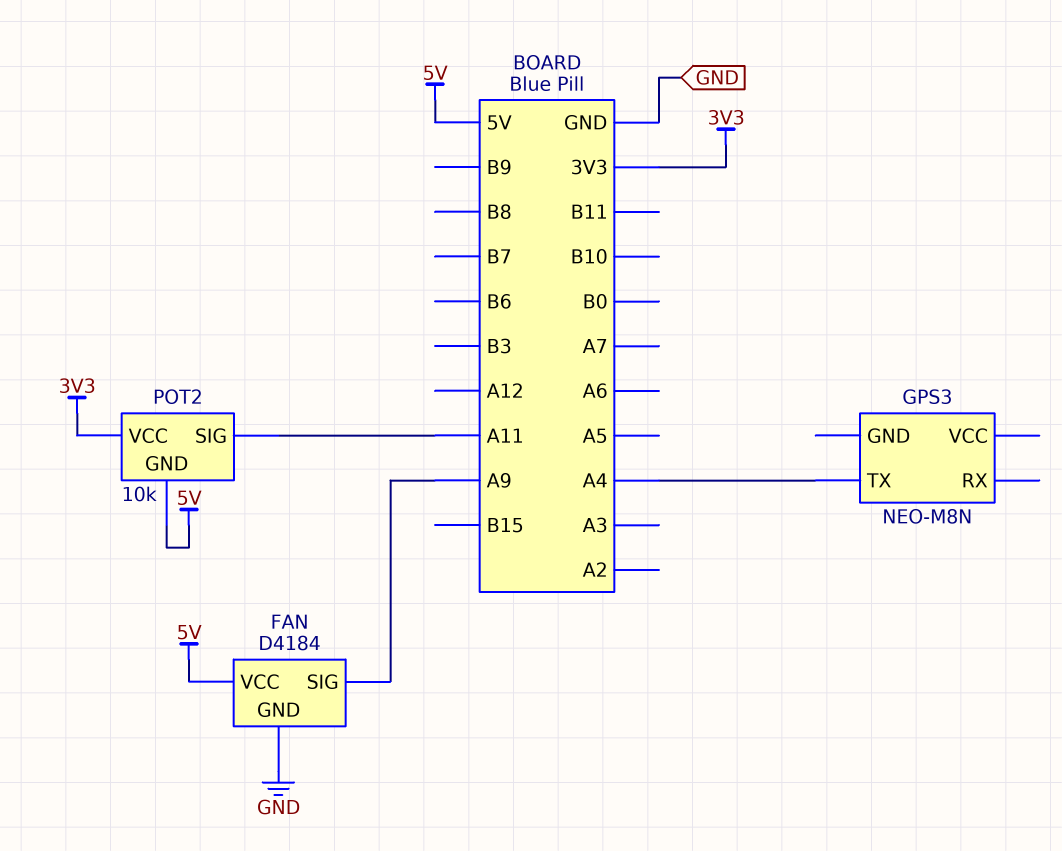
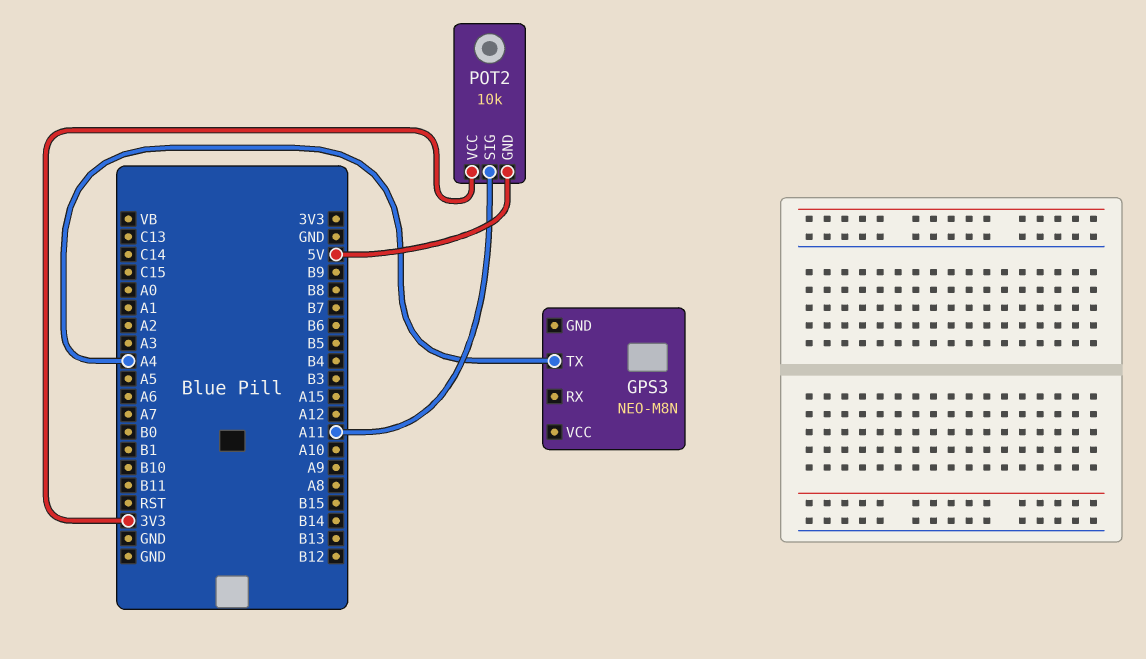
FAN: D4184 -> none
FAN pin GND: GND -> none
FAN pin SIG: A9 -> none
FAN pin VCC: 5V -> none

